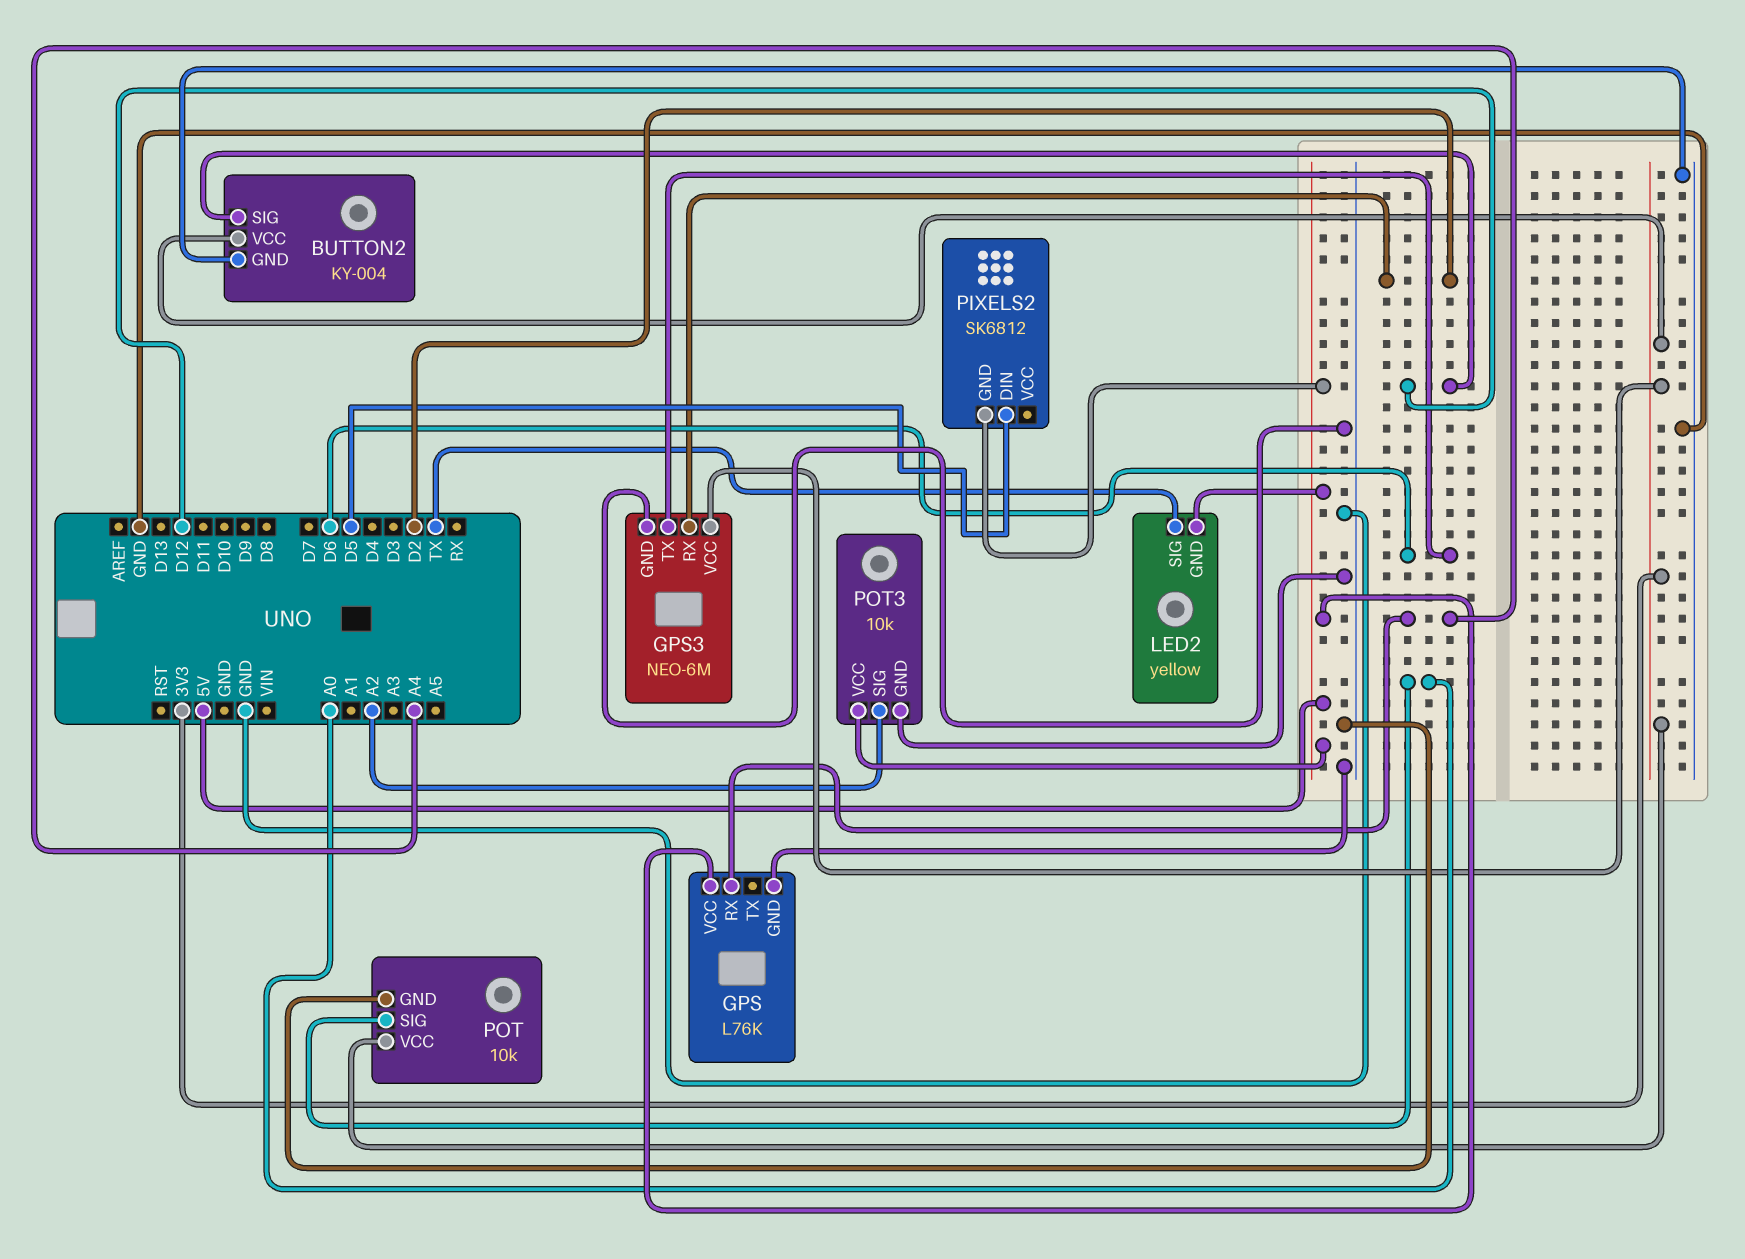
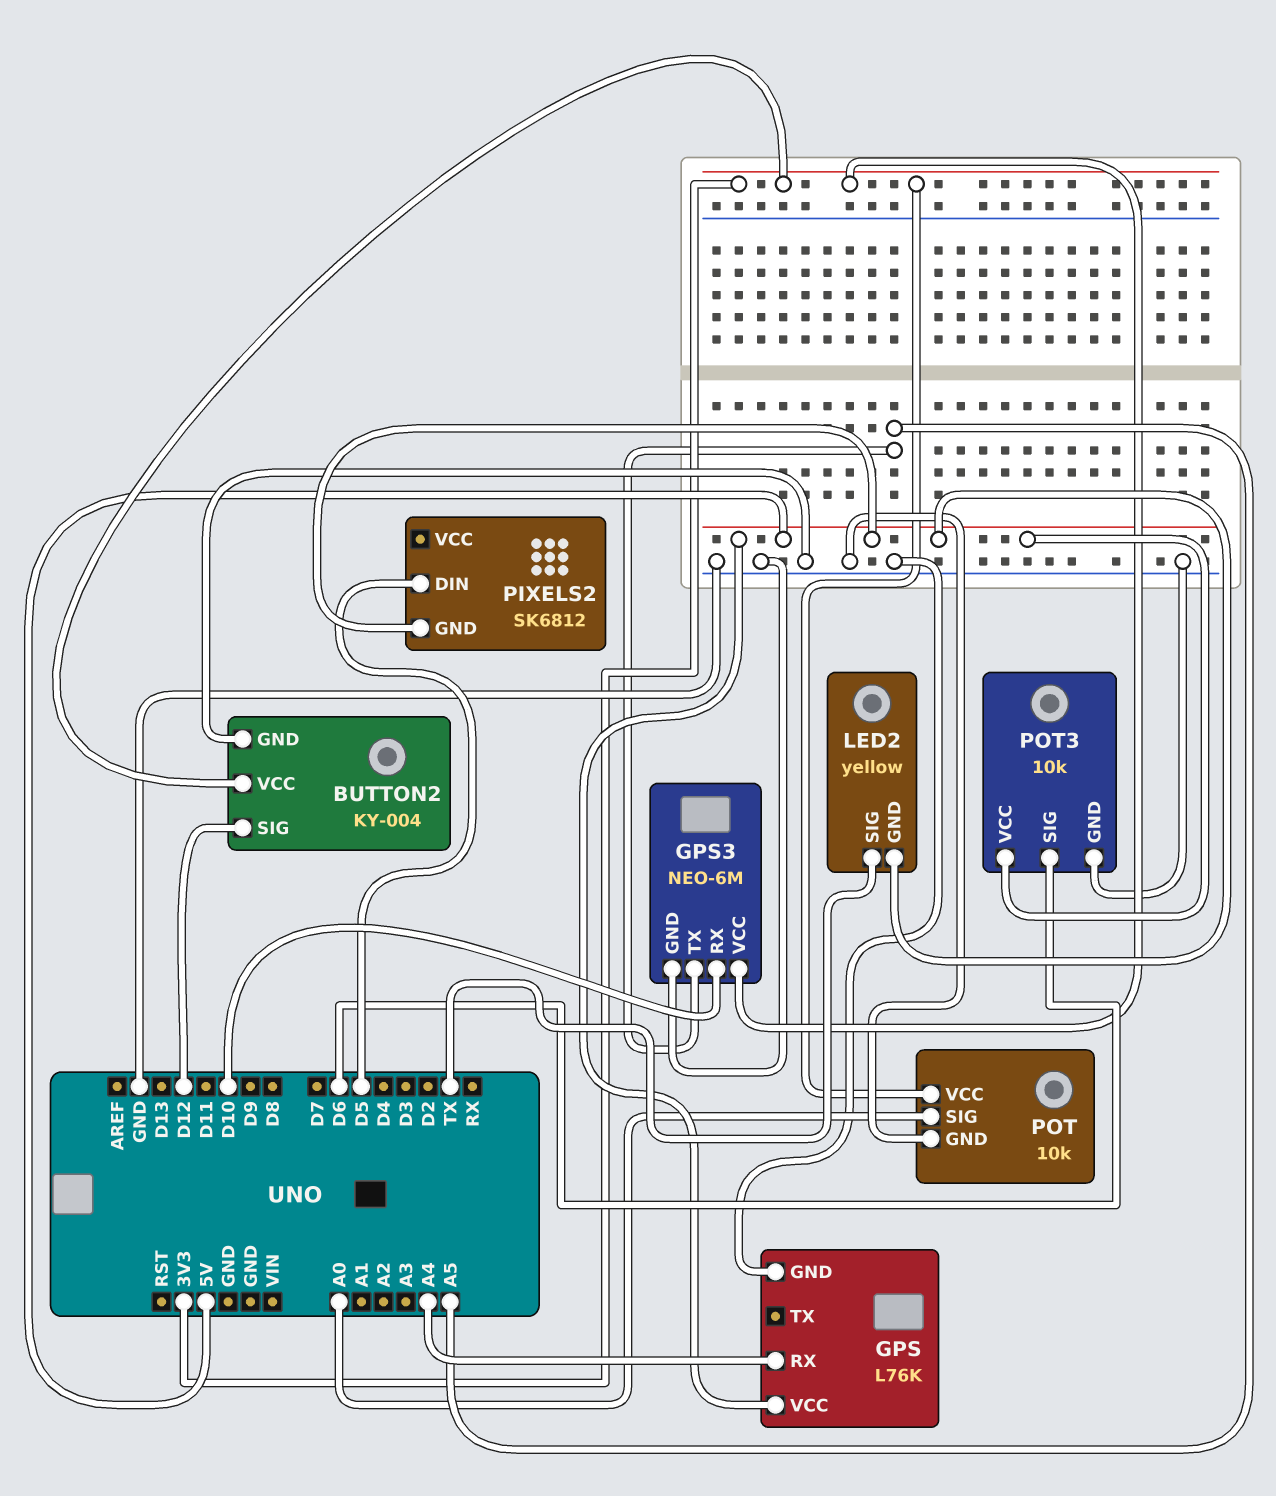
GPS3 pin RX: D2 -> D10
GPS3 pin TX: D6 -> A5
POT3 pin SIG: A2 -> D6

